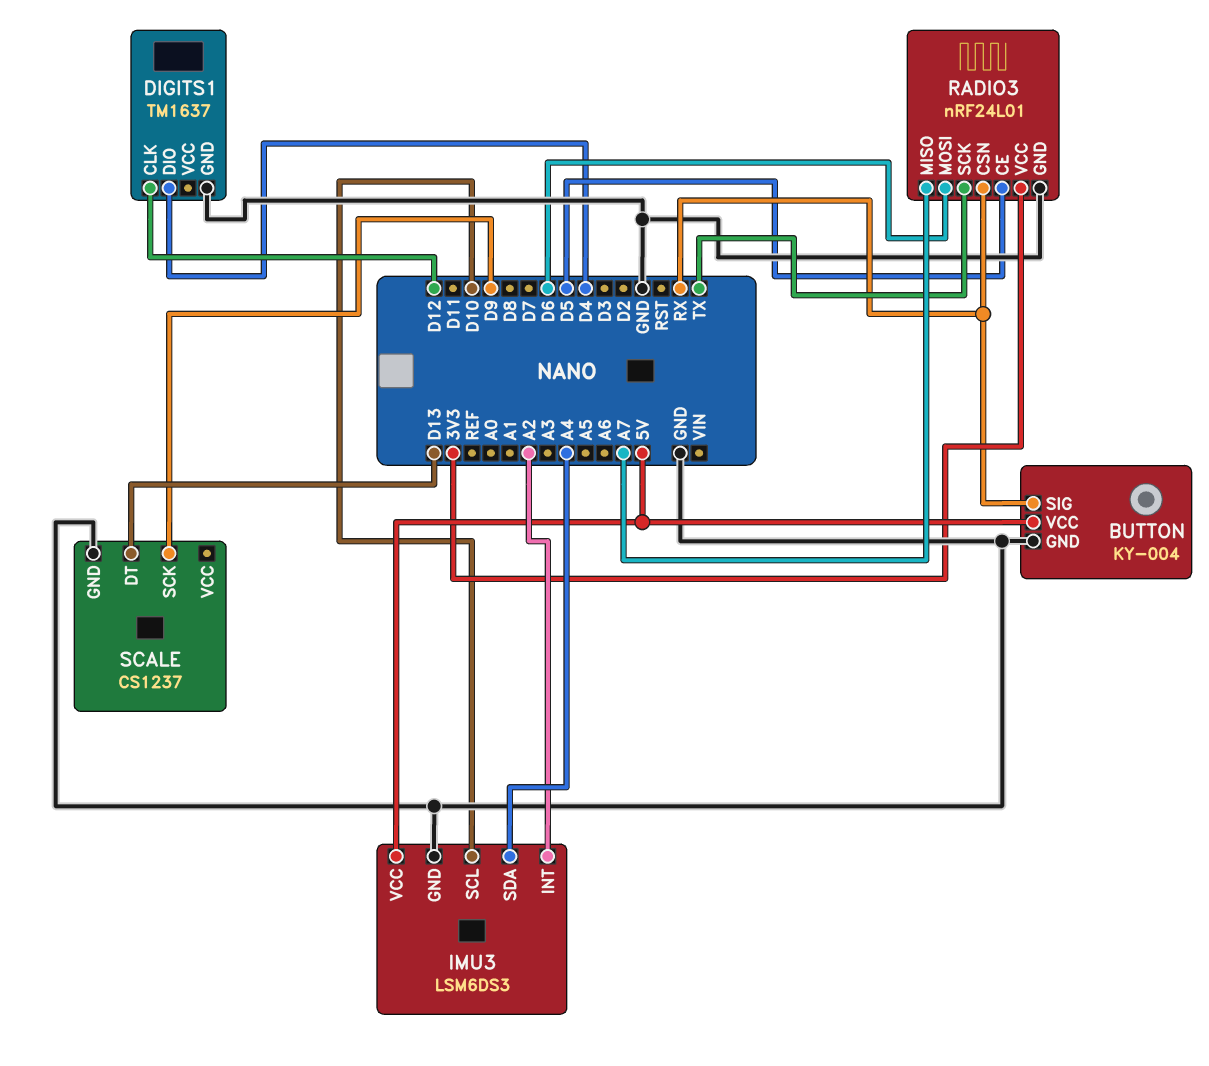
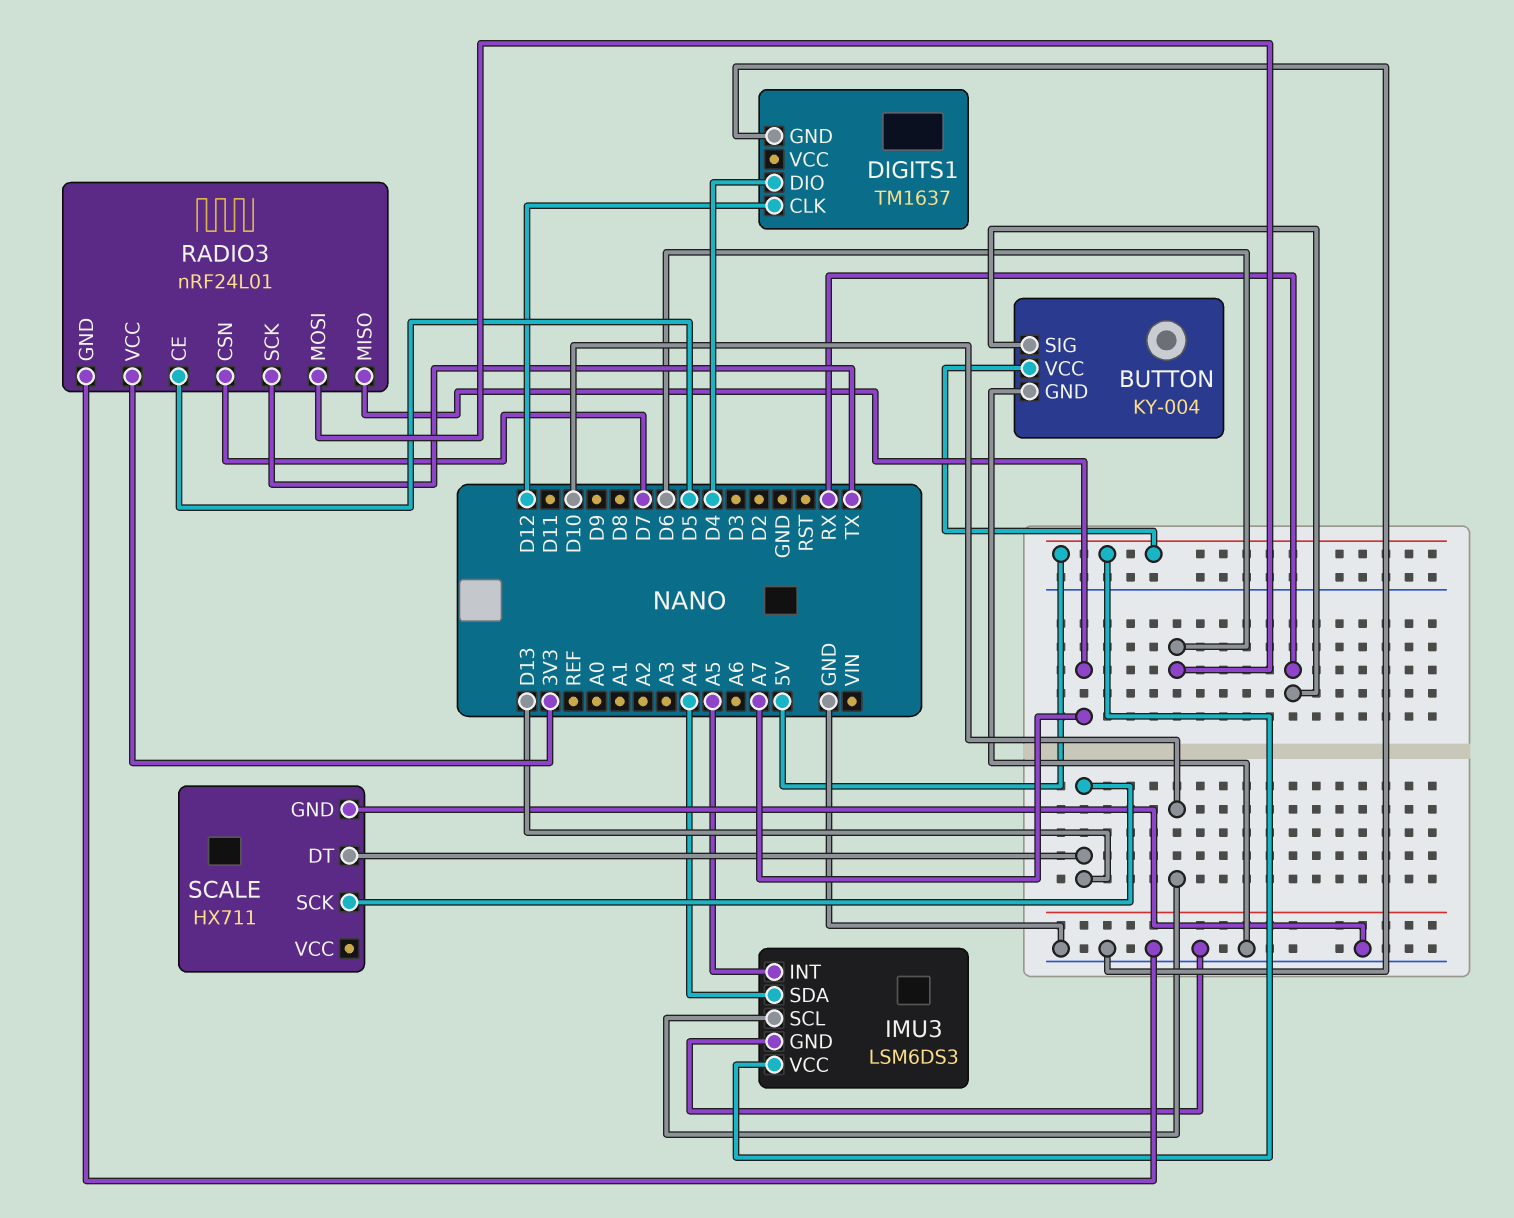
IMU3 pin INT: A2 -> A5
RADIO3 pin CSN: RX -> D7
SCALE: CS1237 -> HX711
SCALE pin SCK: D9 -> D13

